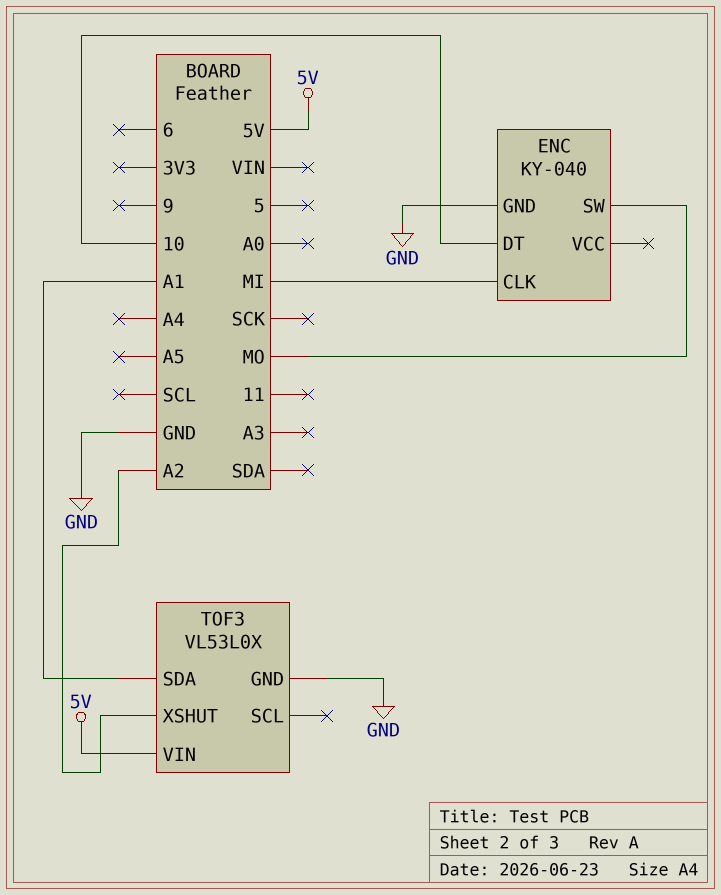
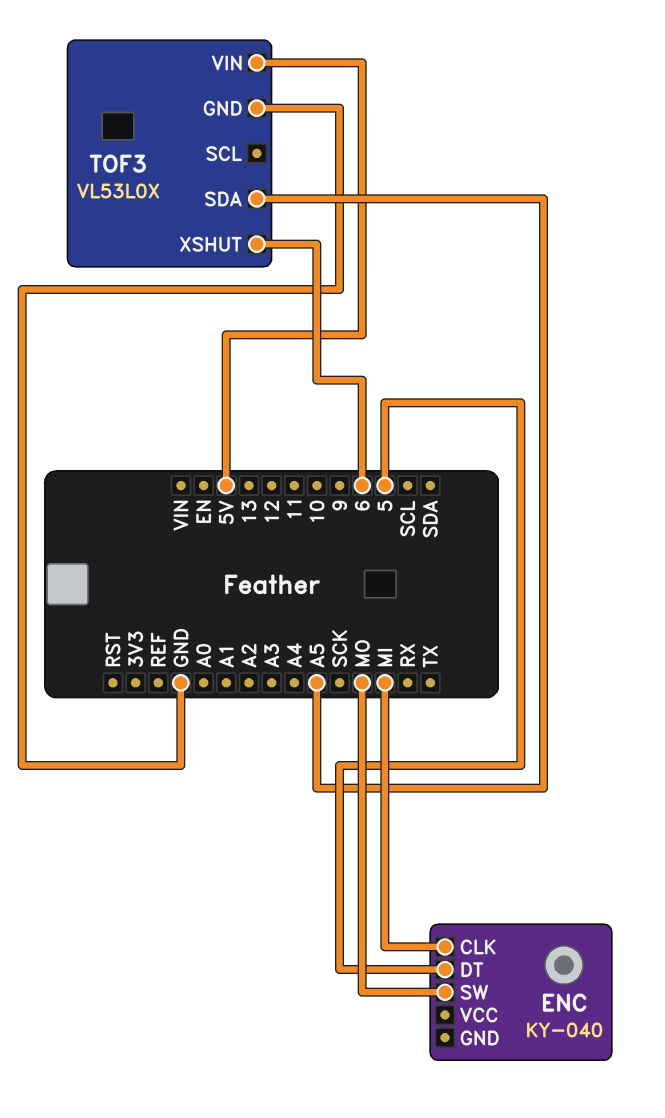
ENC pin DT: 10 -> 5
ENC pin GND: GND -> none
TOF3 pin SDA: A1 -> A5
TOF3 pin XSHUT: A2 -> 6

